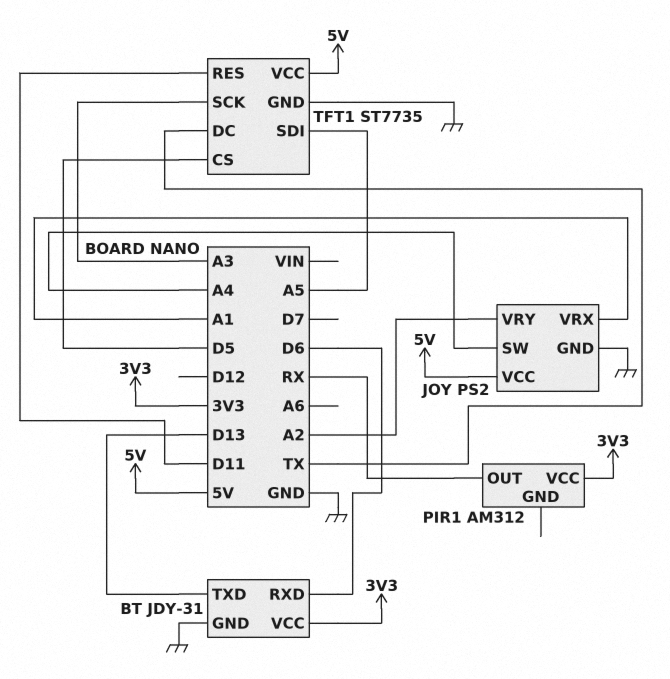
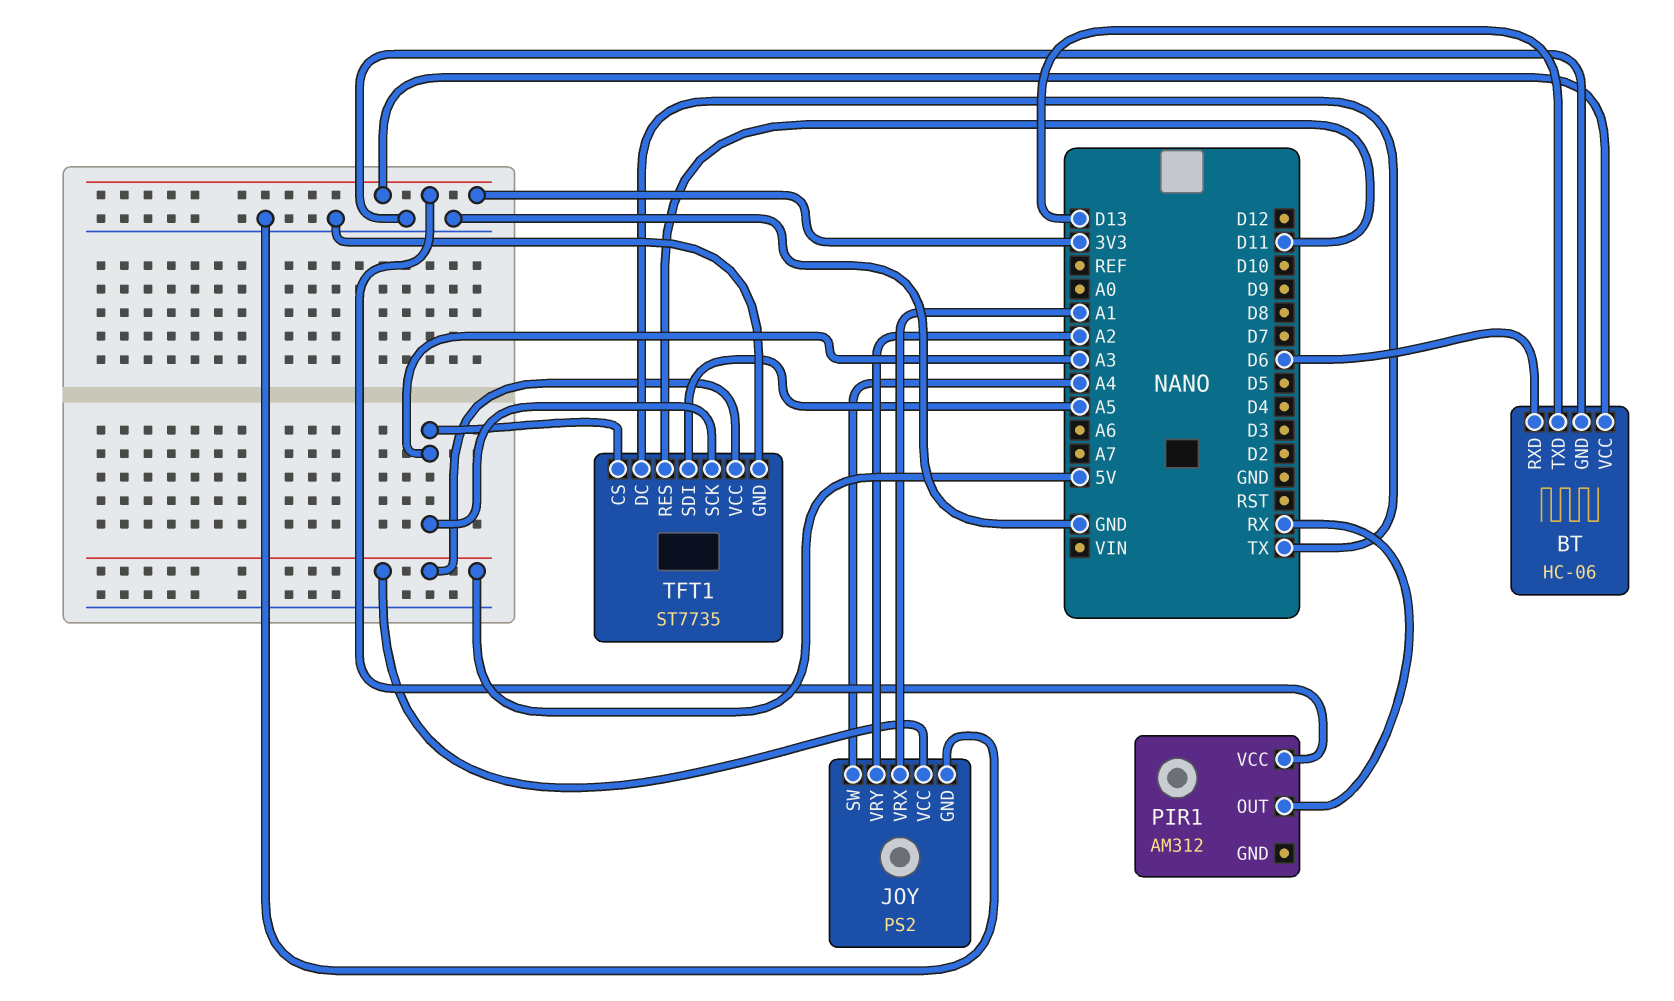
BT: JDY-31 -> HC-06
TFT1 pin CS: D5 -> A3

